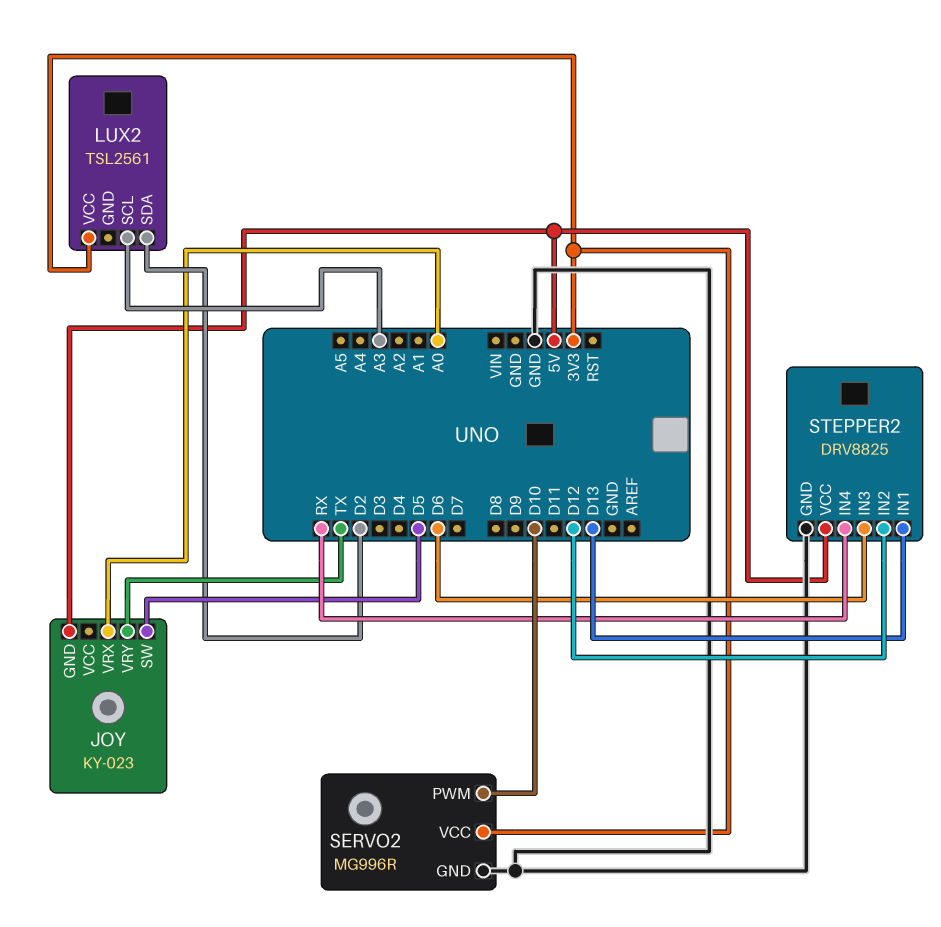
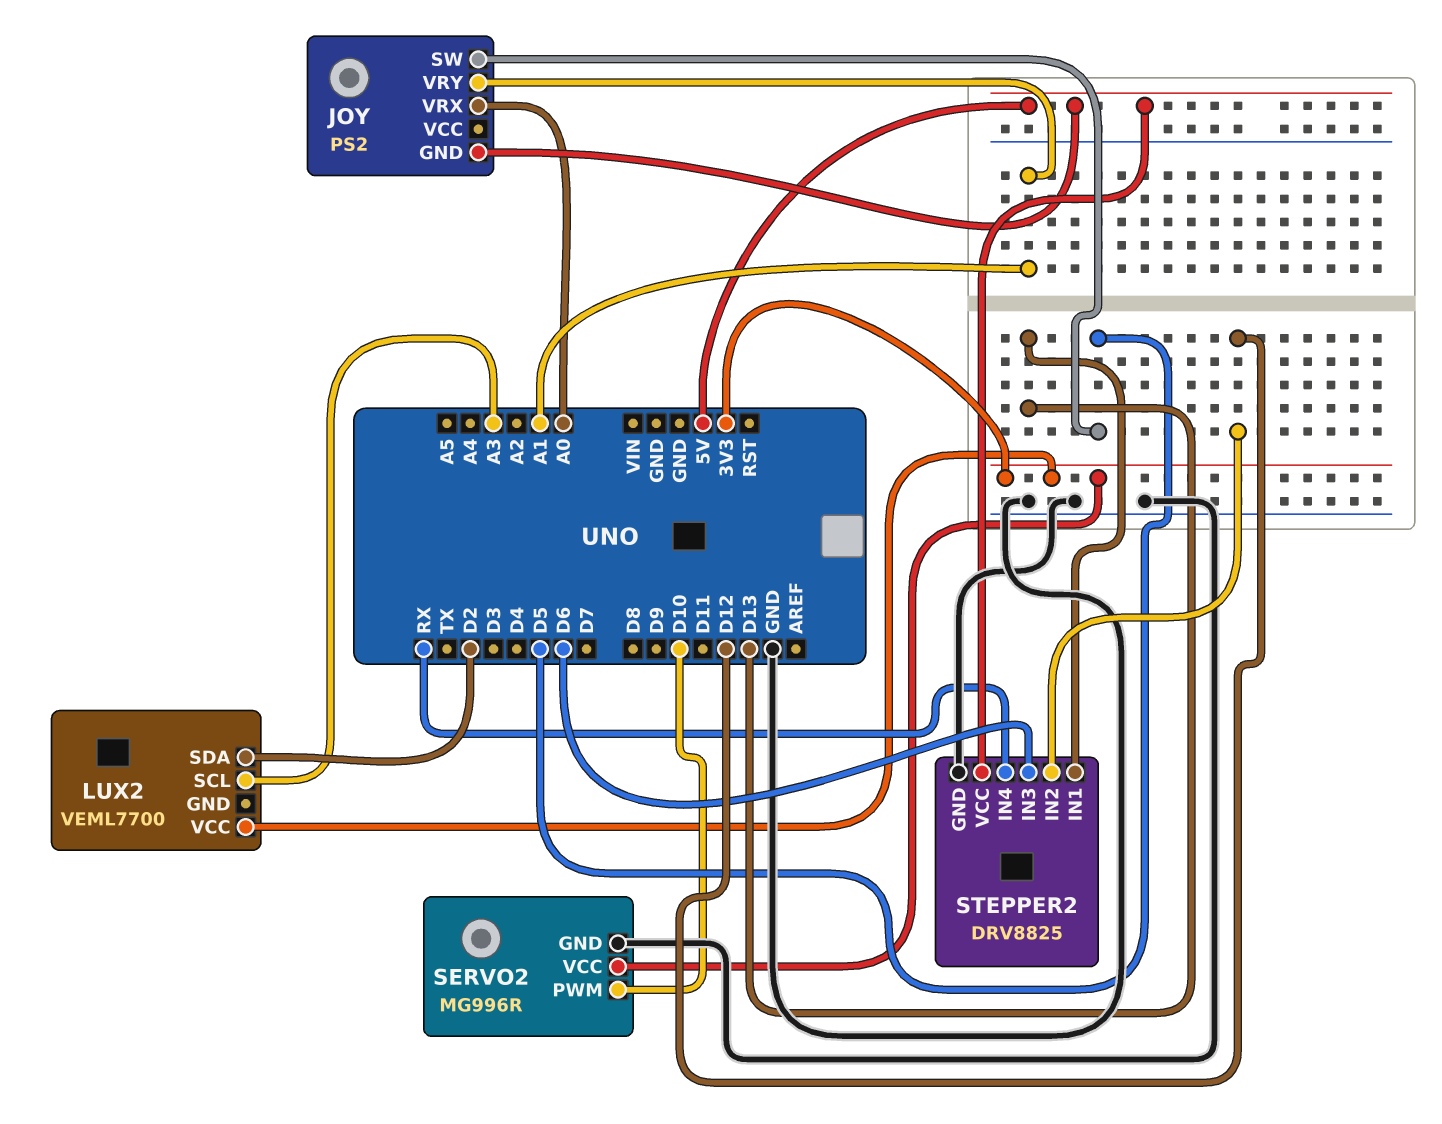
JOY: KY-023 -> PS2
JOY pin VRY: TX -> A1
LUX2: TSL2561 -> VEML7700

